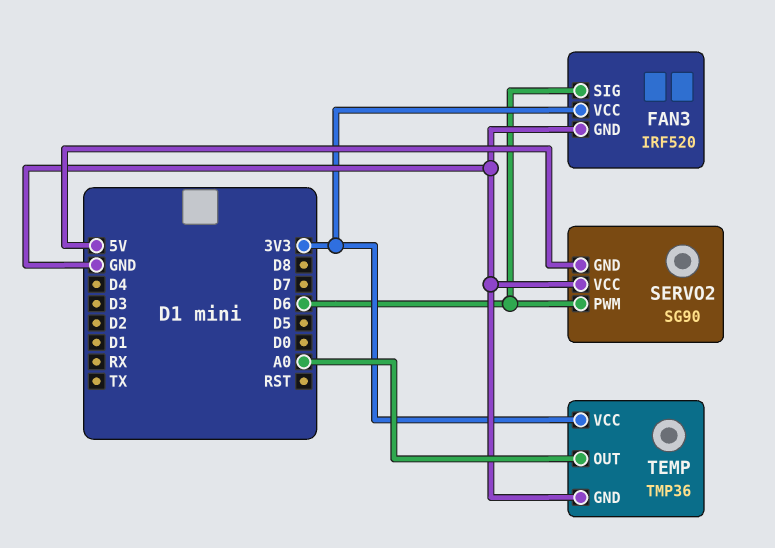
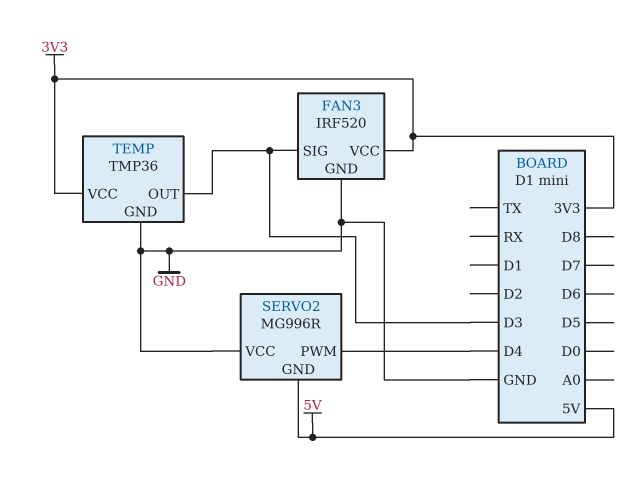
FAN3 pin SIG: D6 -> D3
SERVO2: SG90 -> MG996R
SERVO2 pin PWM: D6 -> D4
TEMP pin OUT: A0 -> D3

